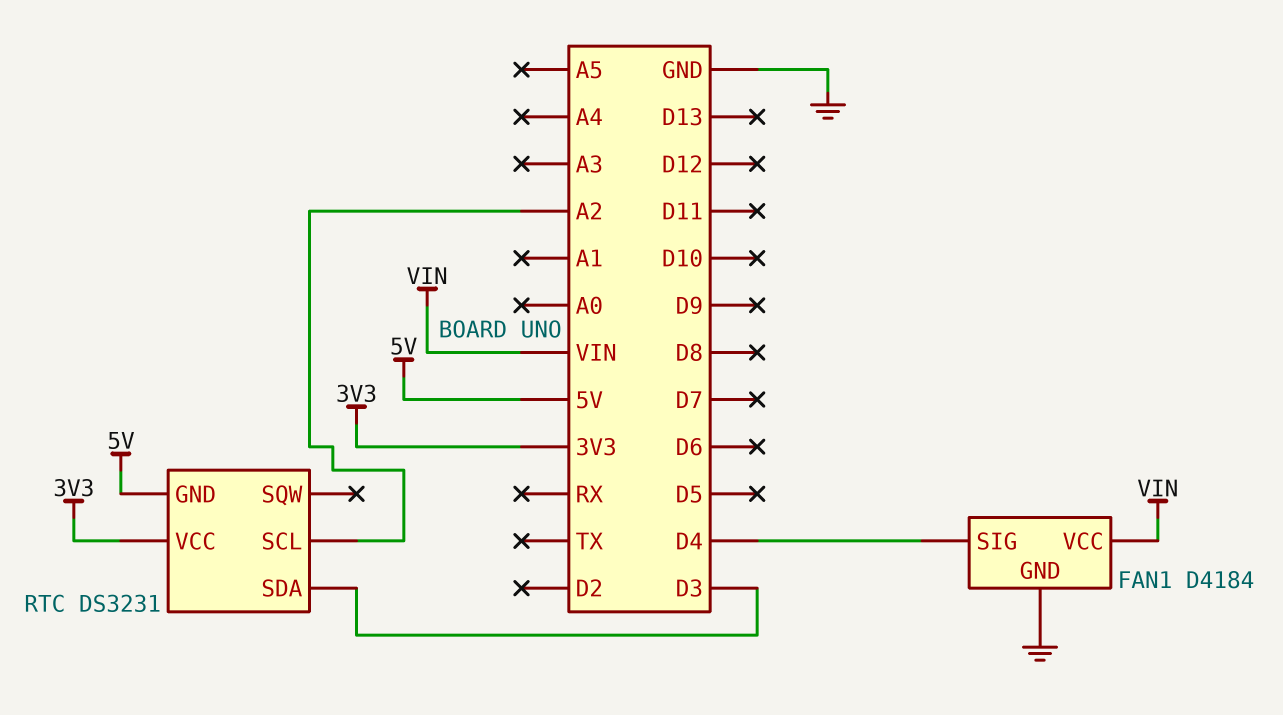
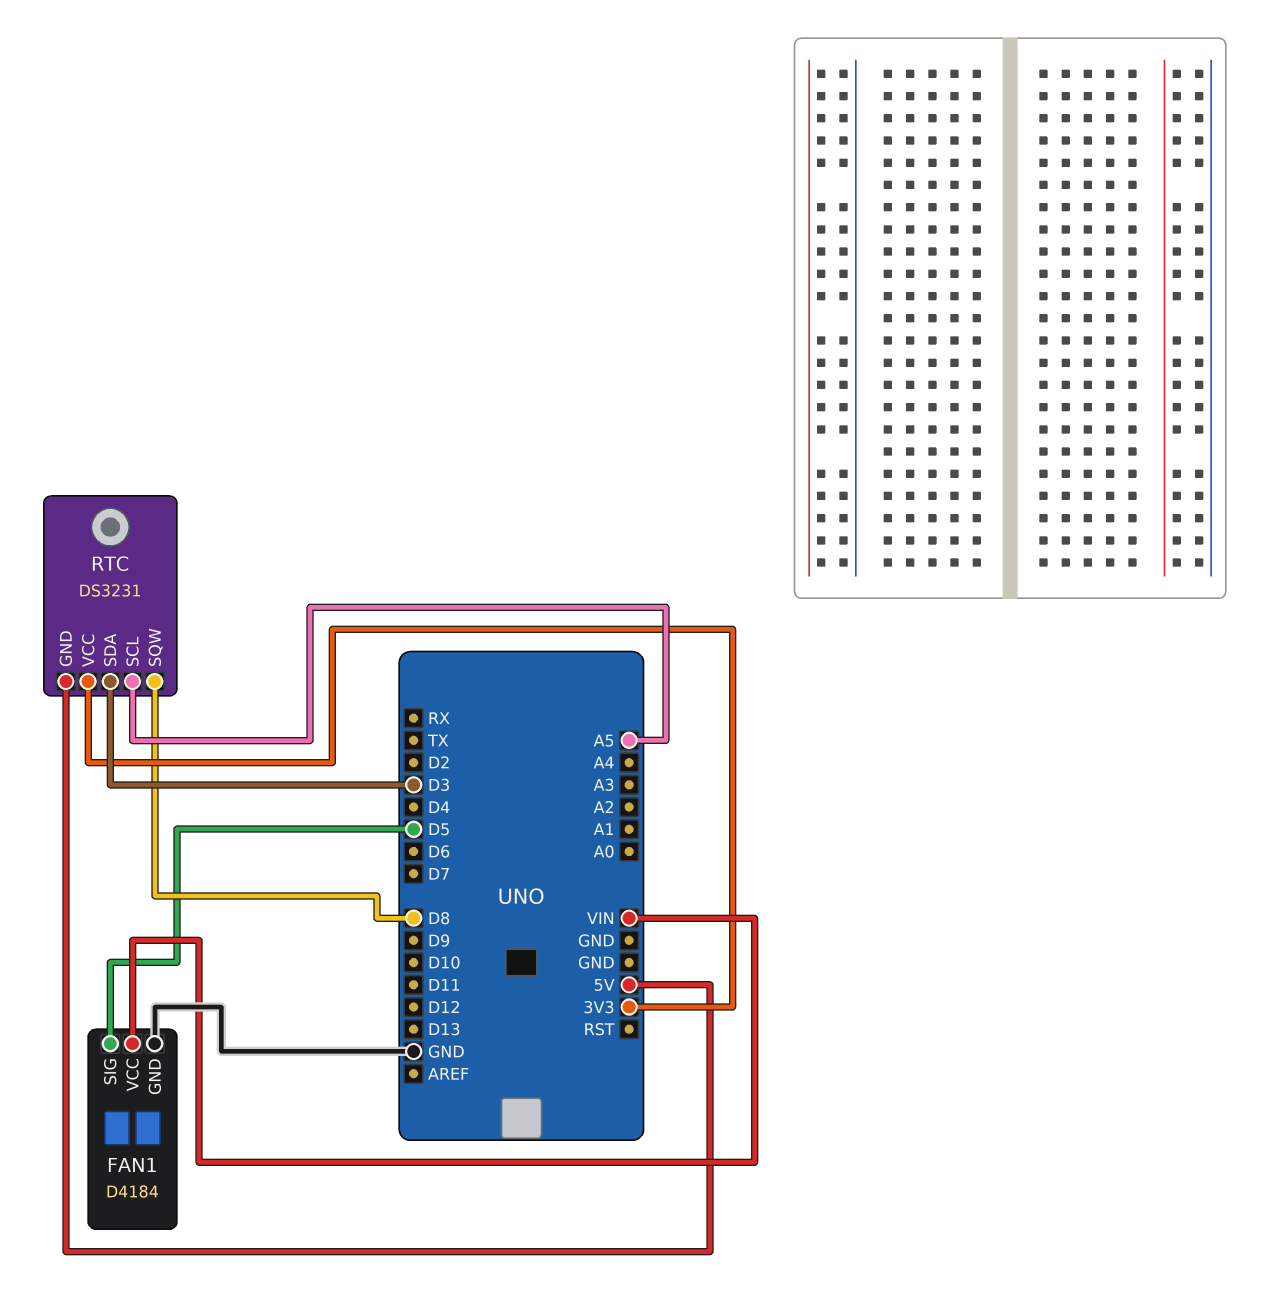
FAN1 pin SIG: D4 -> D5
RTC pin SCL: A2 -> A5
RTC pin SQW: none -> D8

